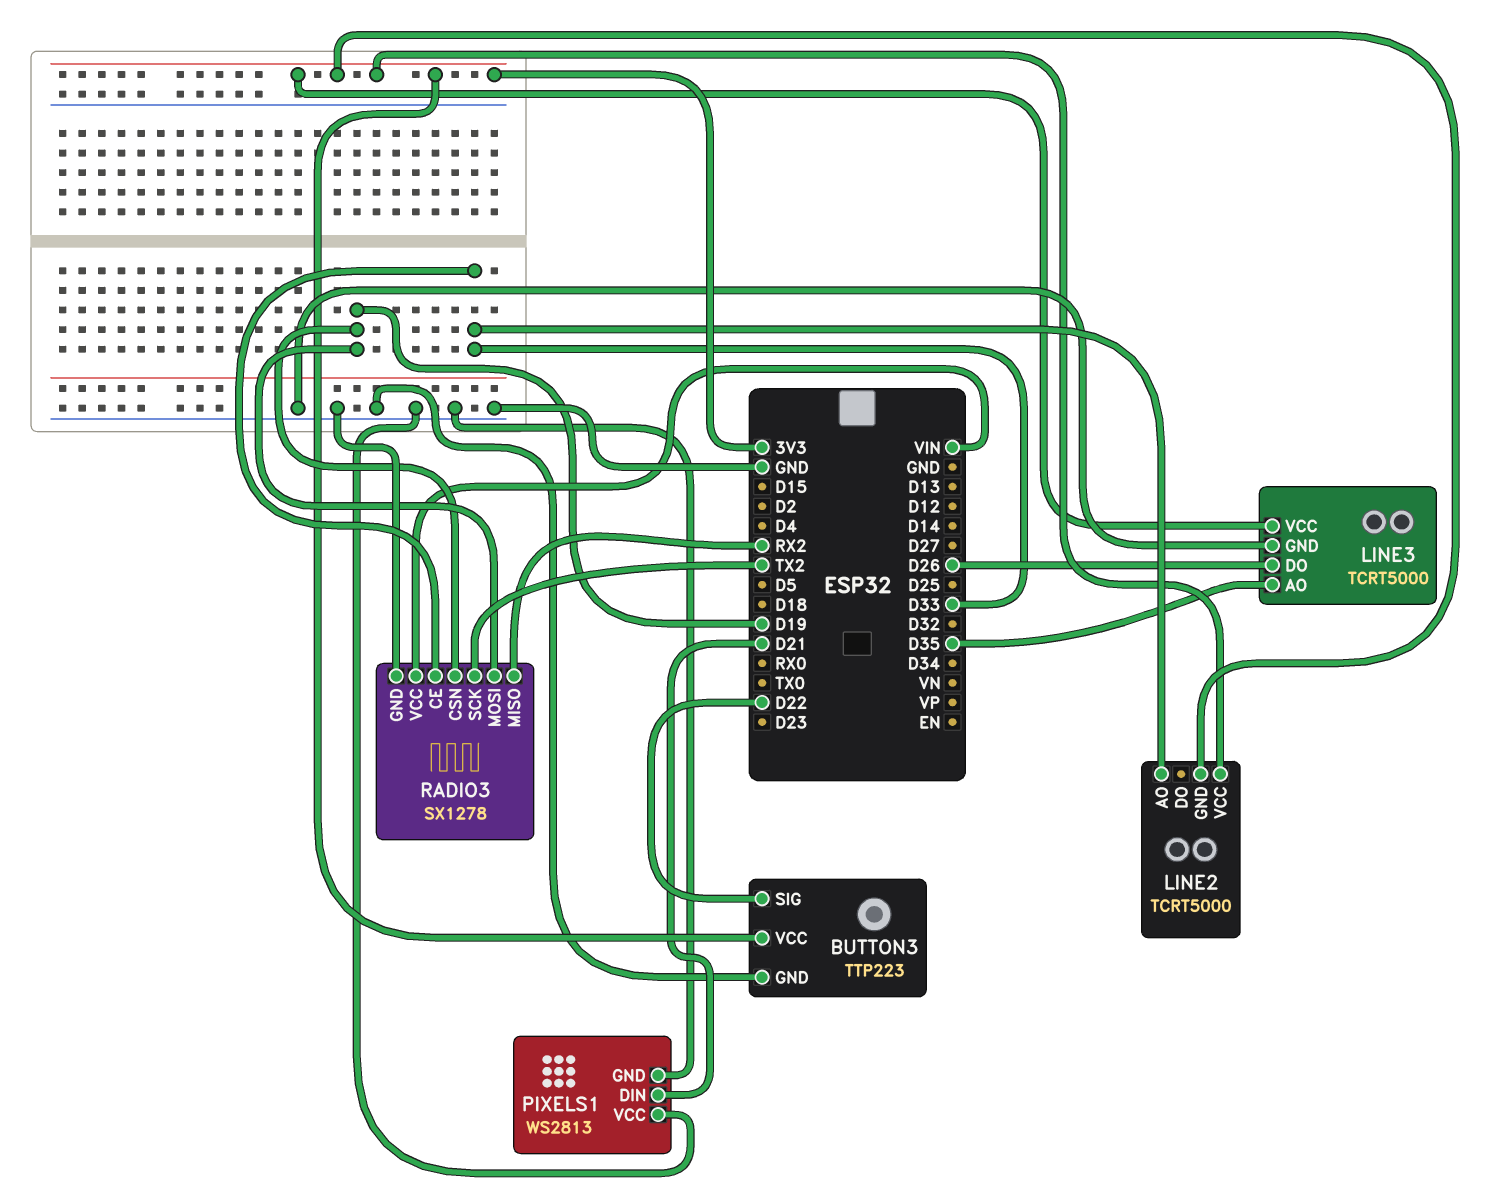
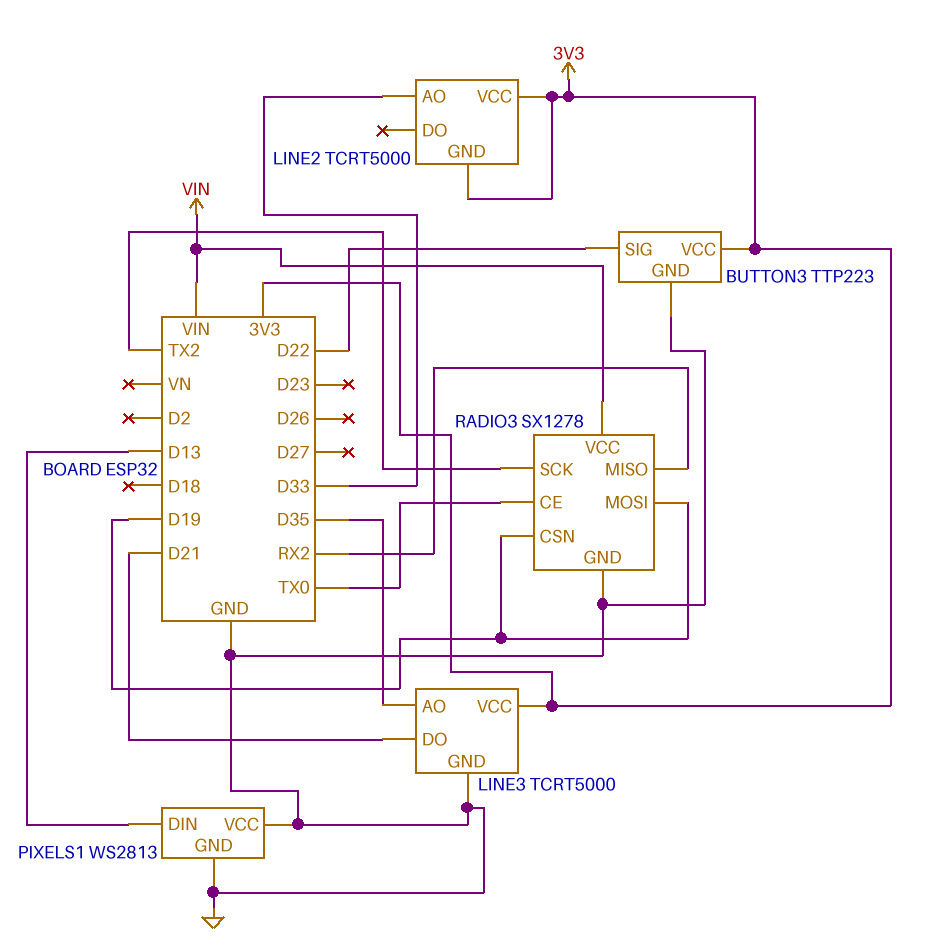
LINE3 pin DO: D26 -> D21
PIXELS1 pin DIN: D21 -> D13
RADIO3 pin CE: D33 -> TX0

